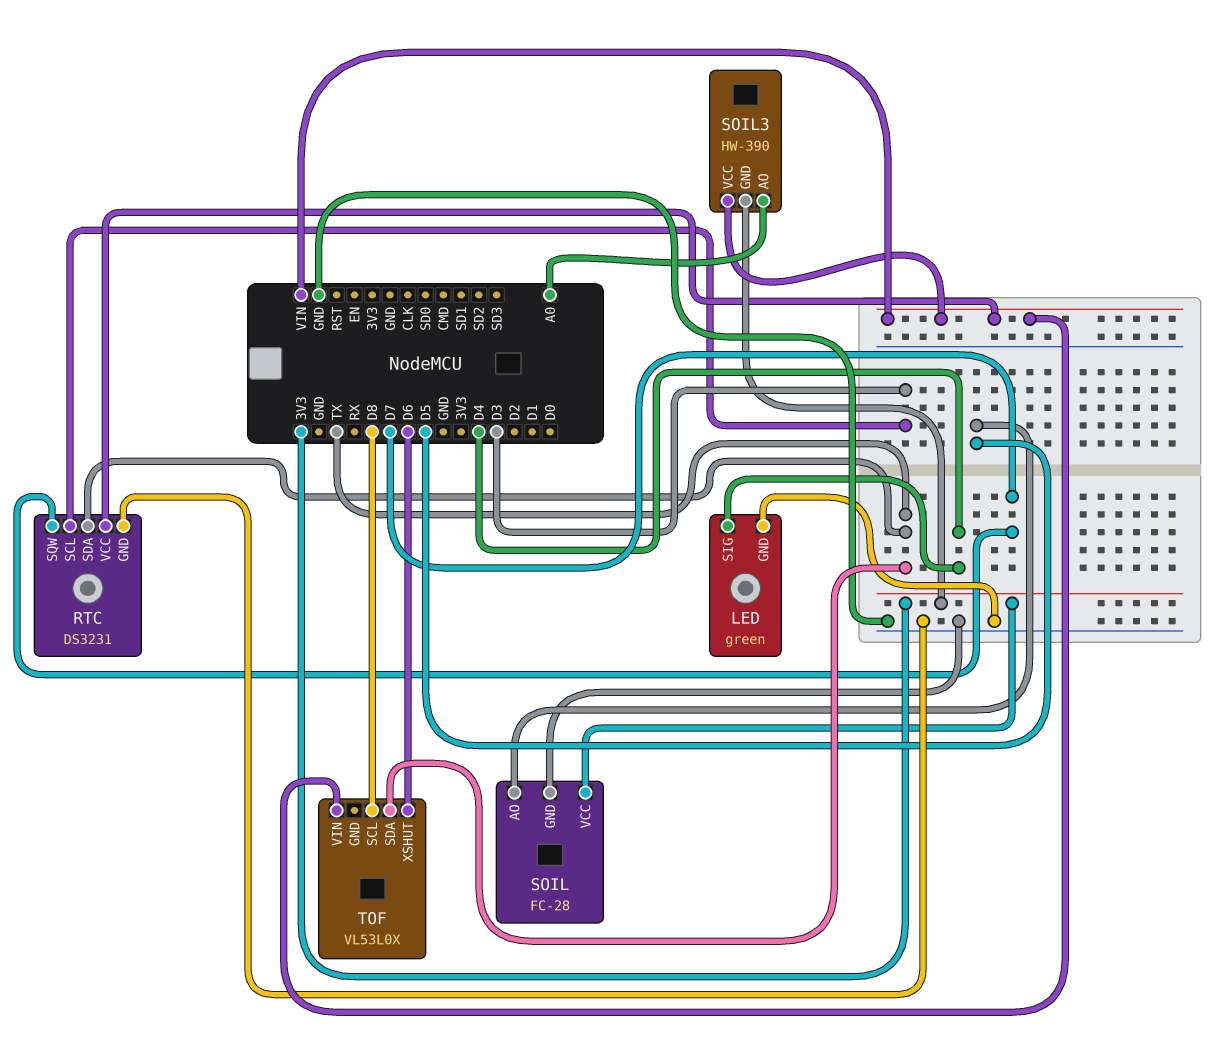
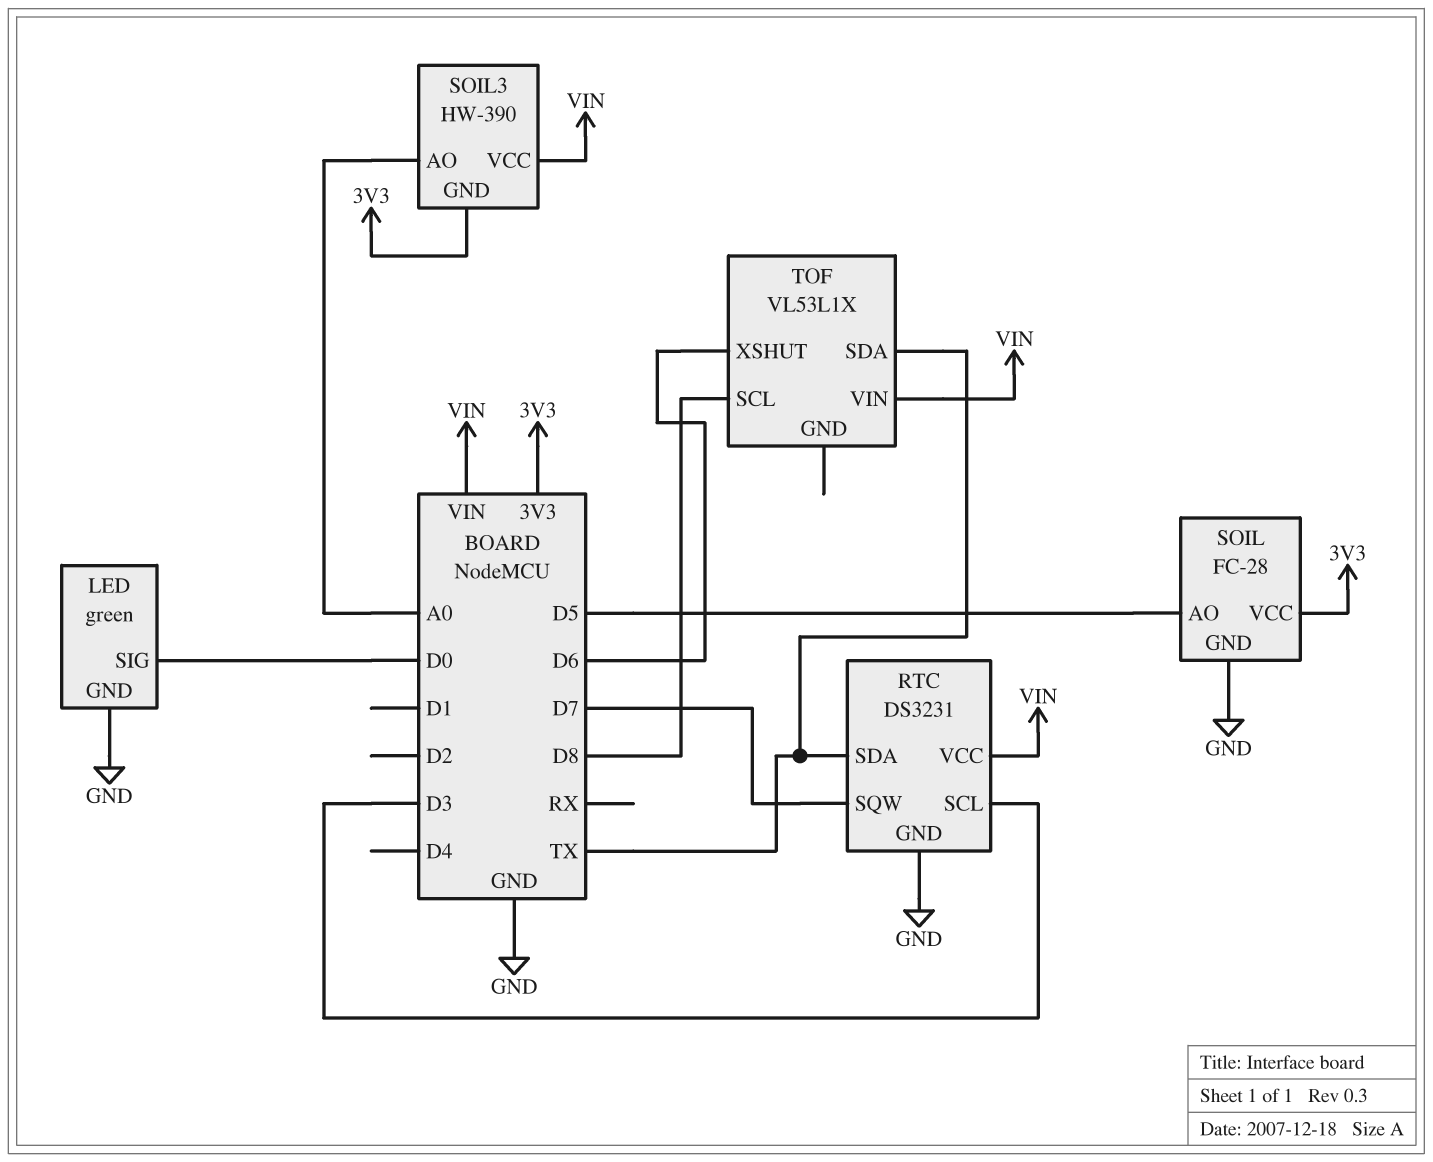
LED pin SIG: D4 -> D0
TOF: VL53L0X -> VL53L1X

